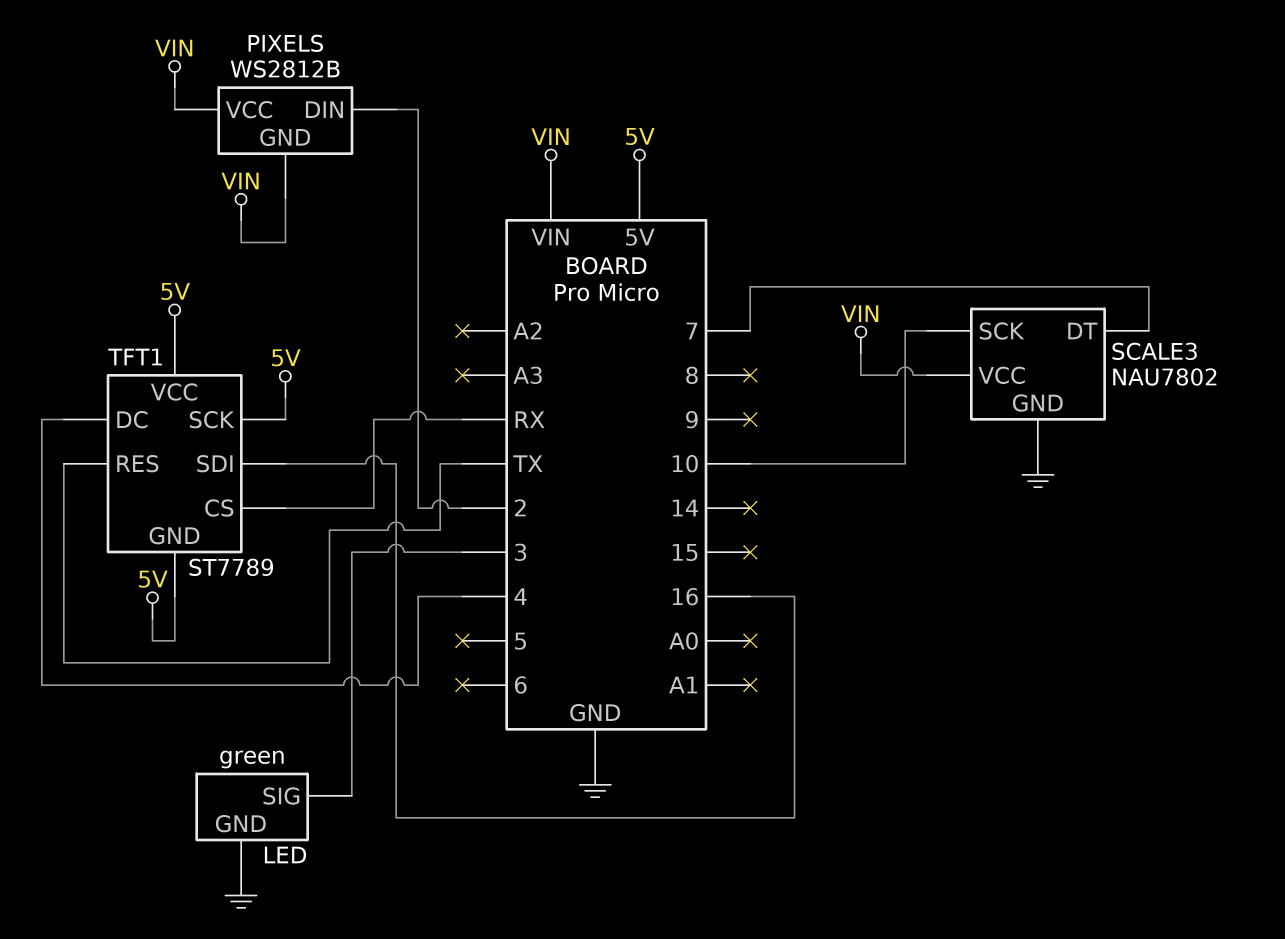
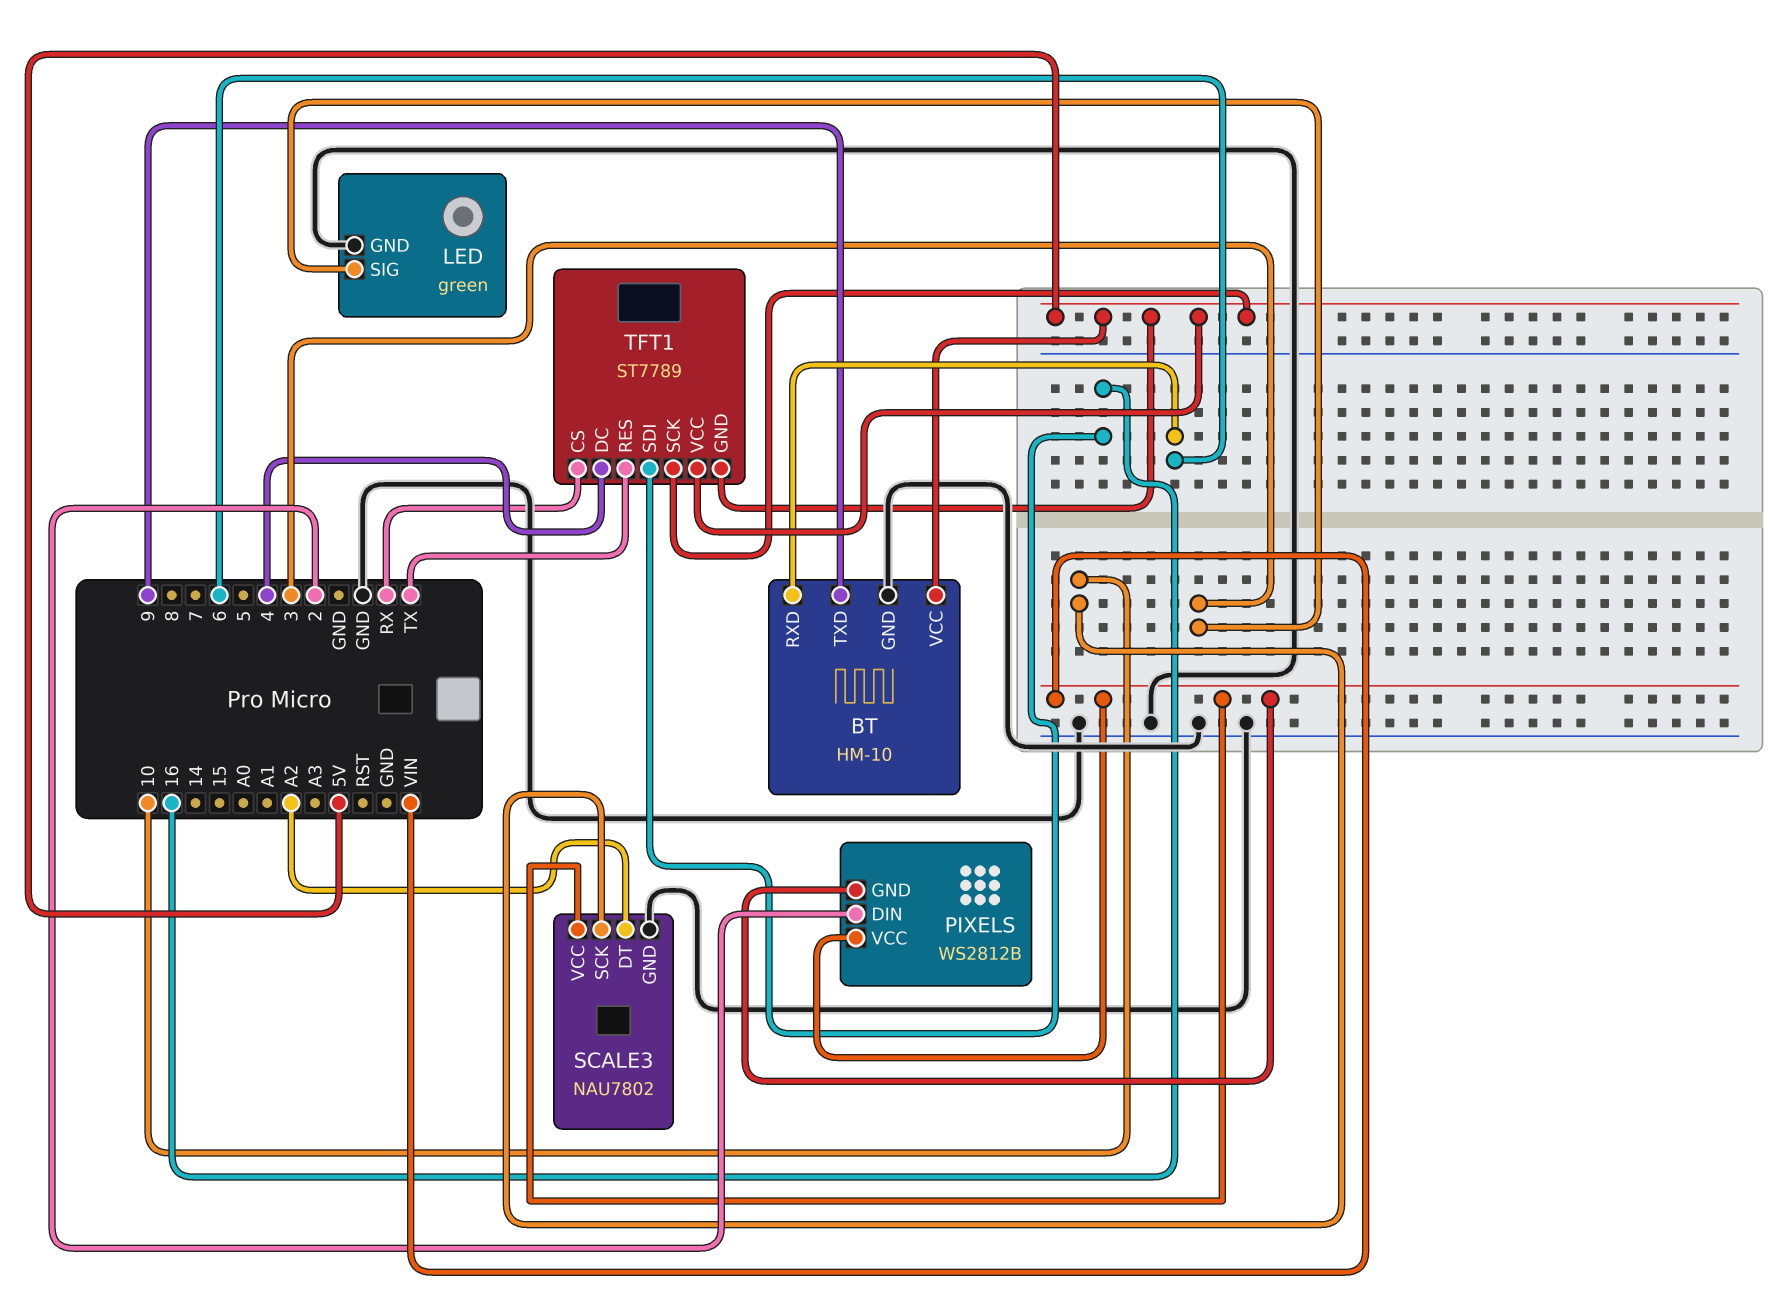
BT: none -> HM-10
BT pin GND: none -> GND
BT pin RXD: none -> 6
BT pin TXD: none -> 9
BT pin VCC: none -> 5V
SCALE3 pin DT: 7 -> A2

